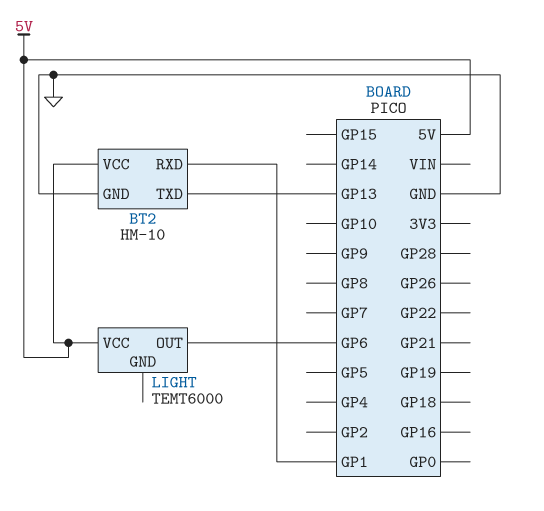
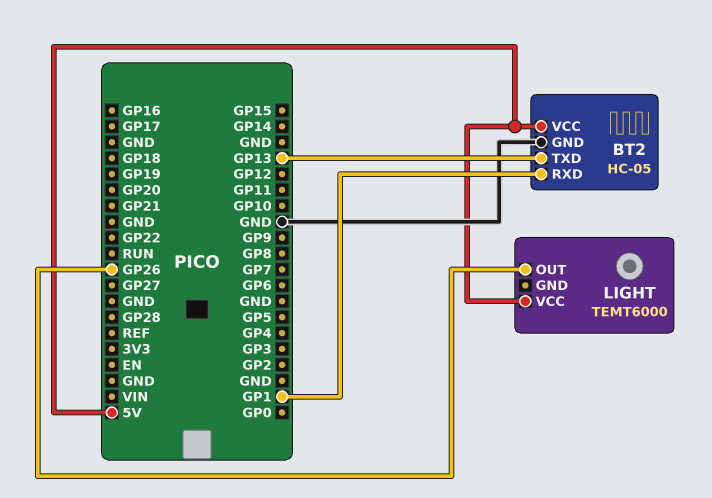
BT2: HM-10 -> HC-05
LIGHT pin OUT: GP6 -> GP26

